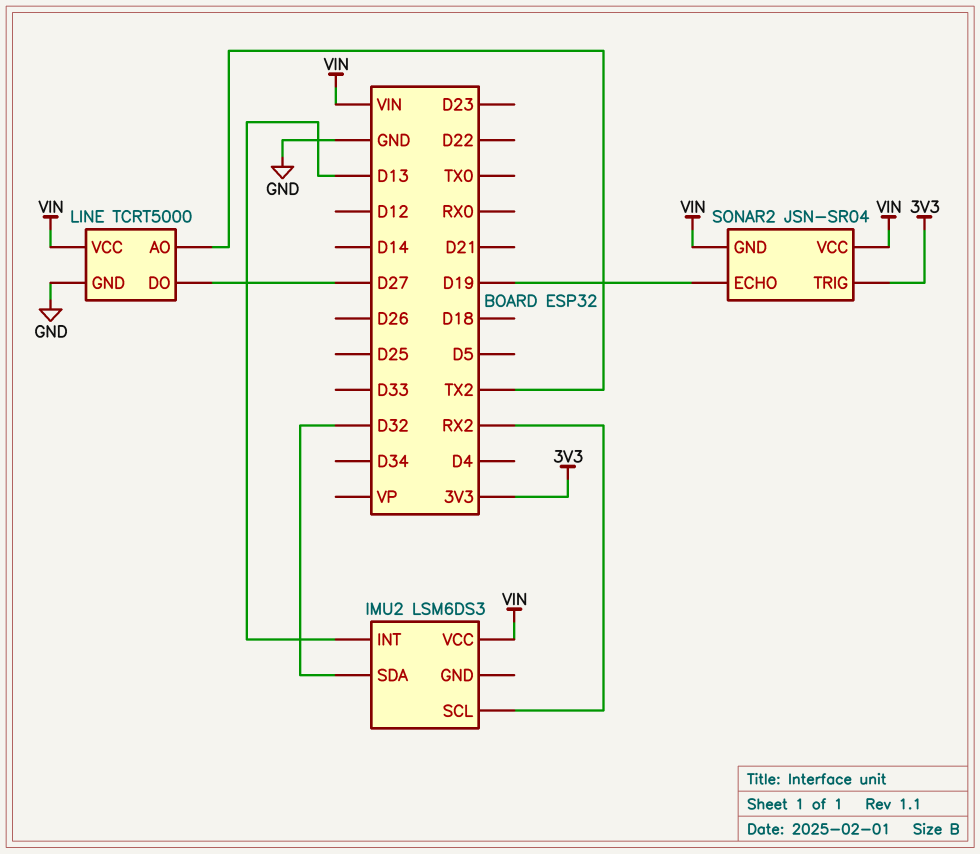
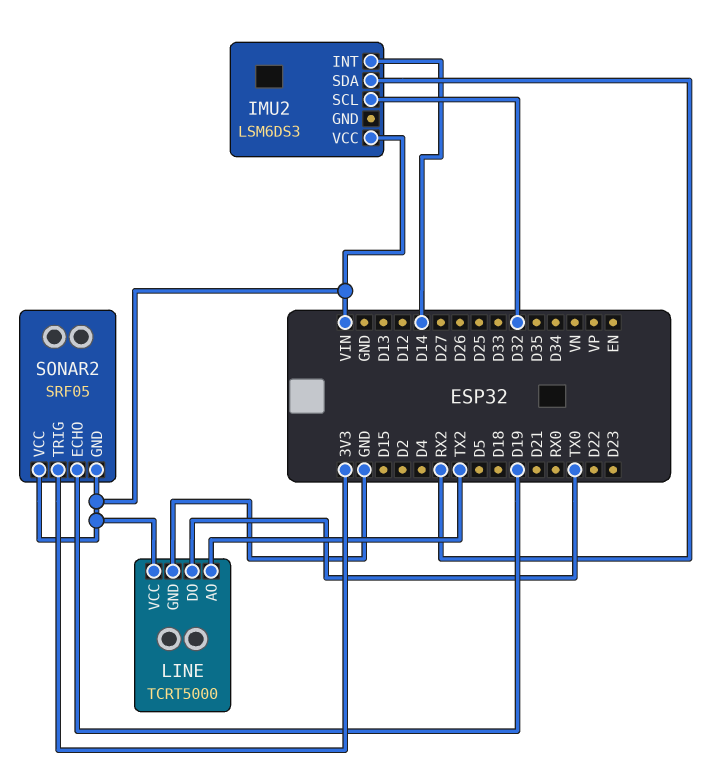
IMU2 pin INT: D13 -> D14
IMU2 pin SCL: RX2 -> D32
IMU2 pin SDA: D32 -> RX2
LINE pin DO: D27 -> TX0
SONAR2: JSN-SR04 -> SRF05

